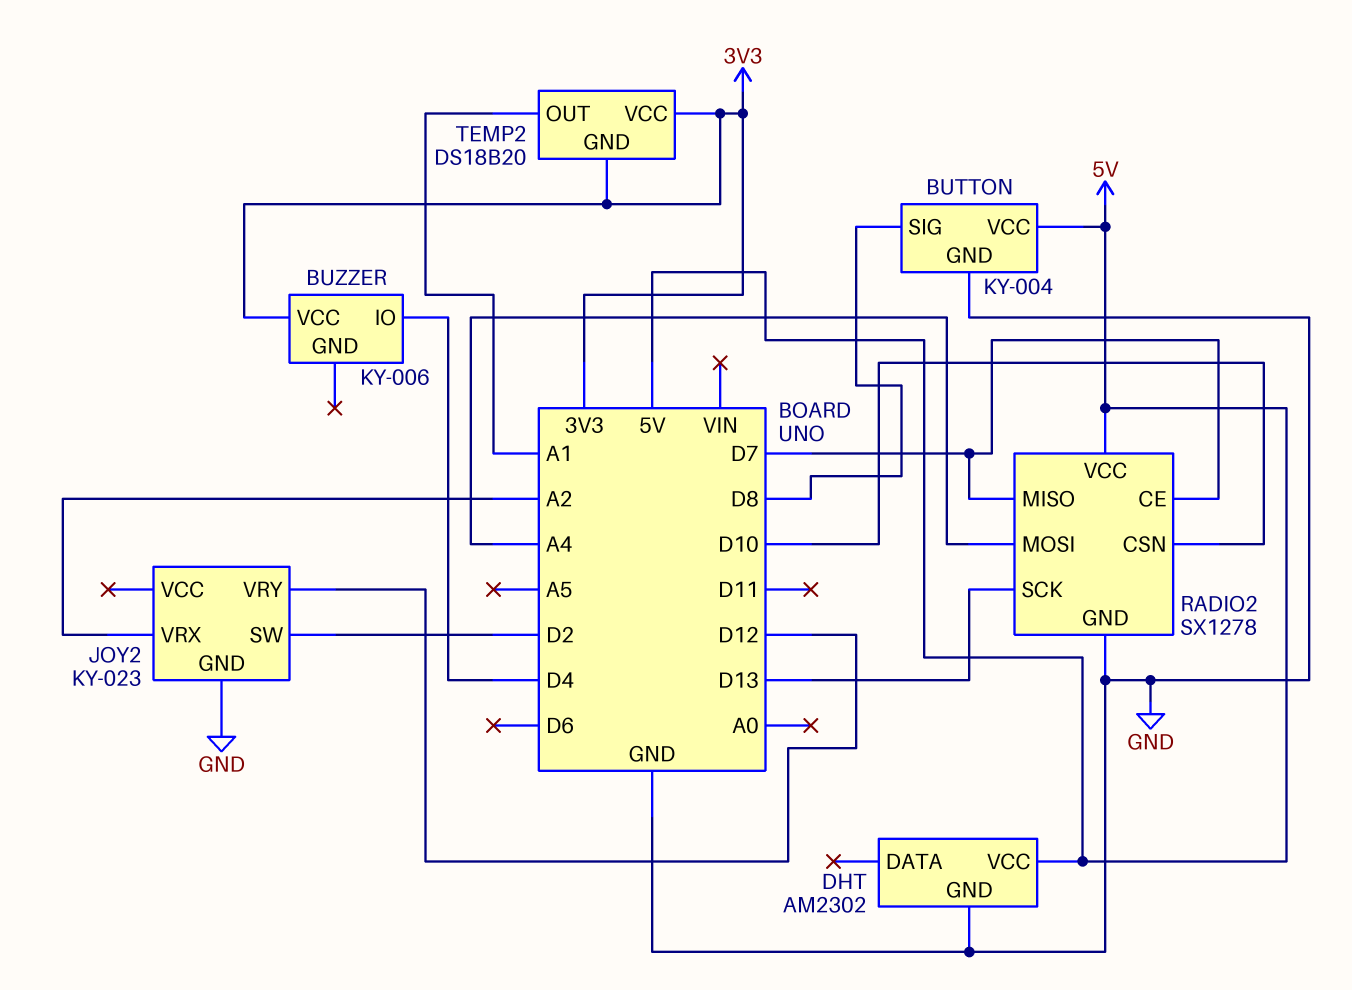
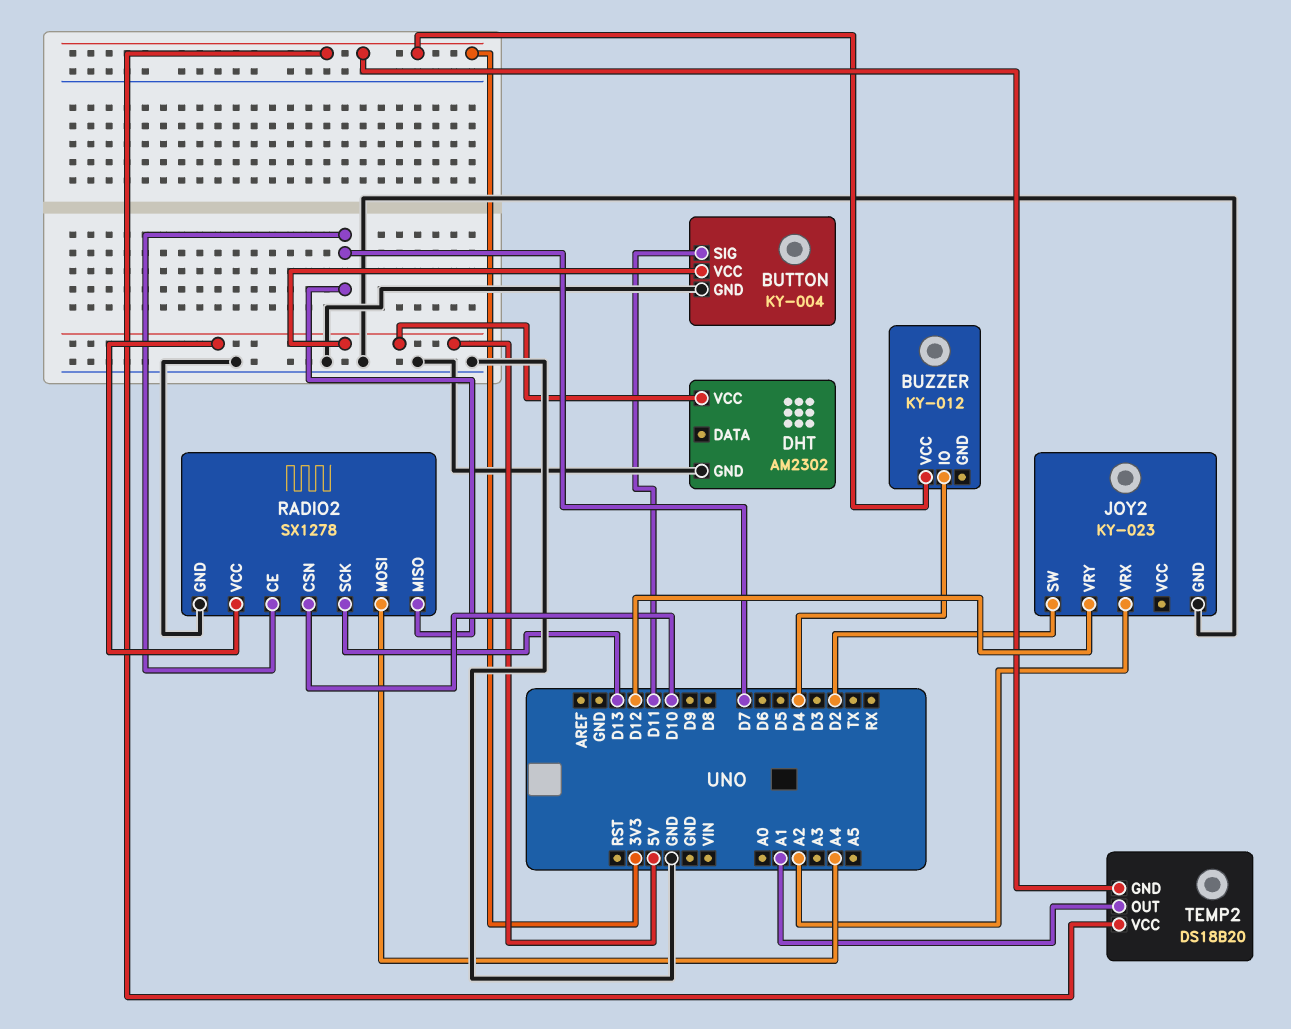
BUTTON pin SIG: D8 -> D11
BUZZER: KY-006 -> KY-012

